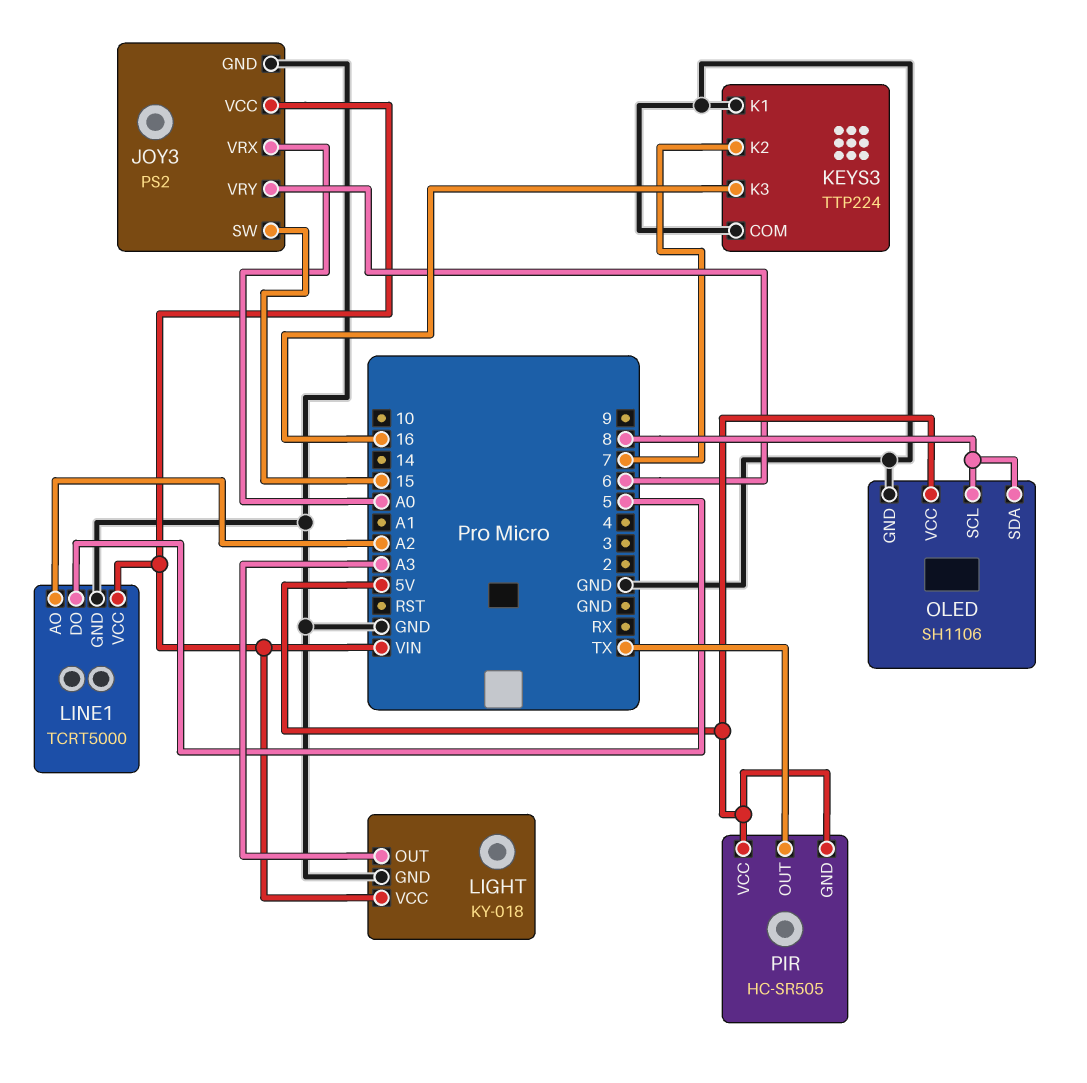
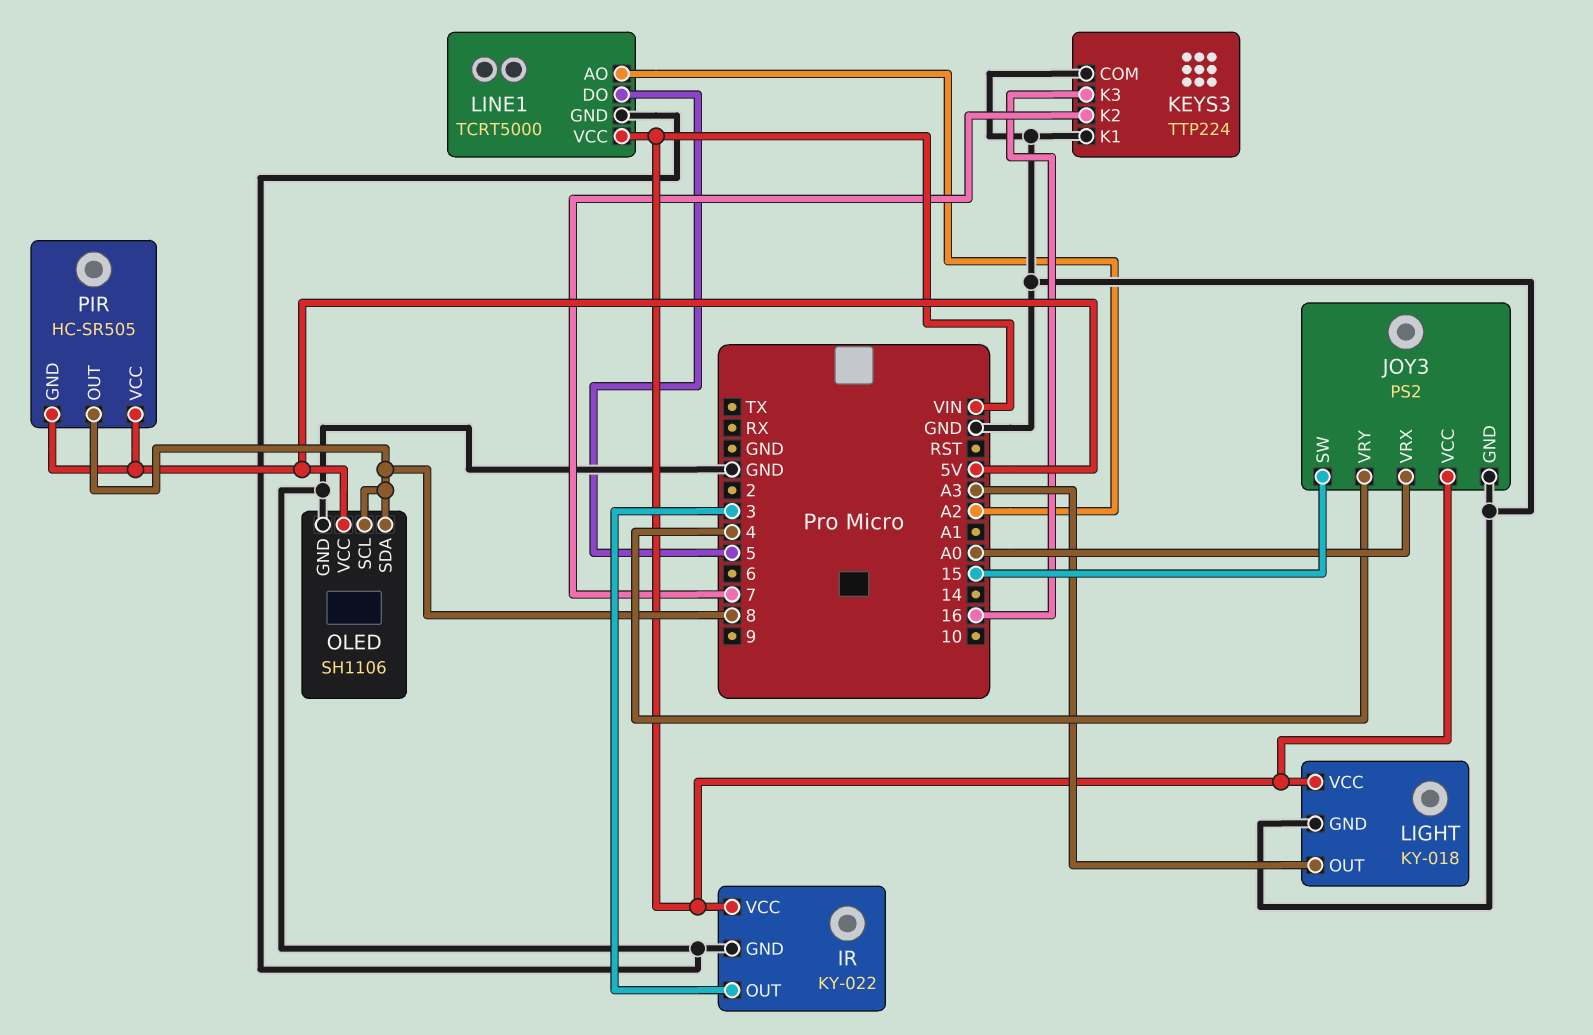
IR: none -> KY-022
IR pin GND: none -> GND
IR pin OUT: none -> 3
IR pin VCC: none -> VIN
JOY3 pin VRY: 6 -> 4
PIR pin OUT: TX -> 8

